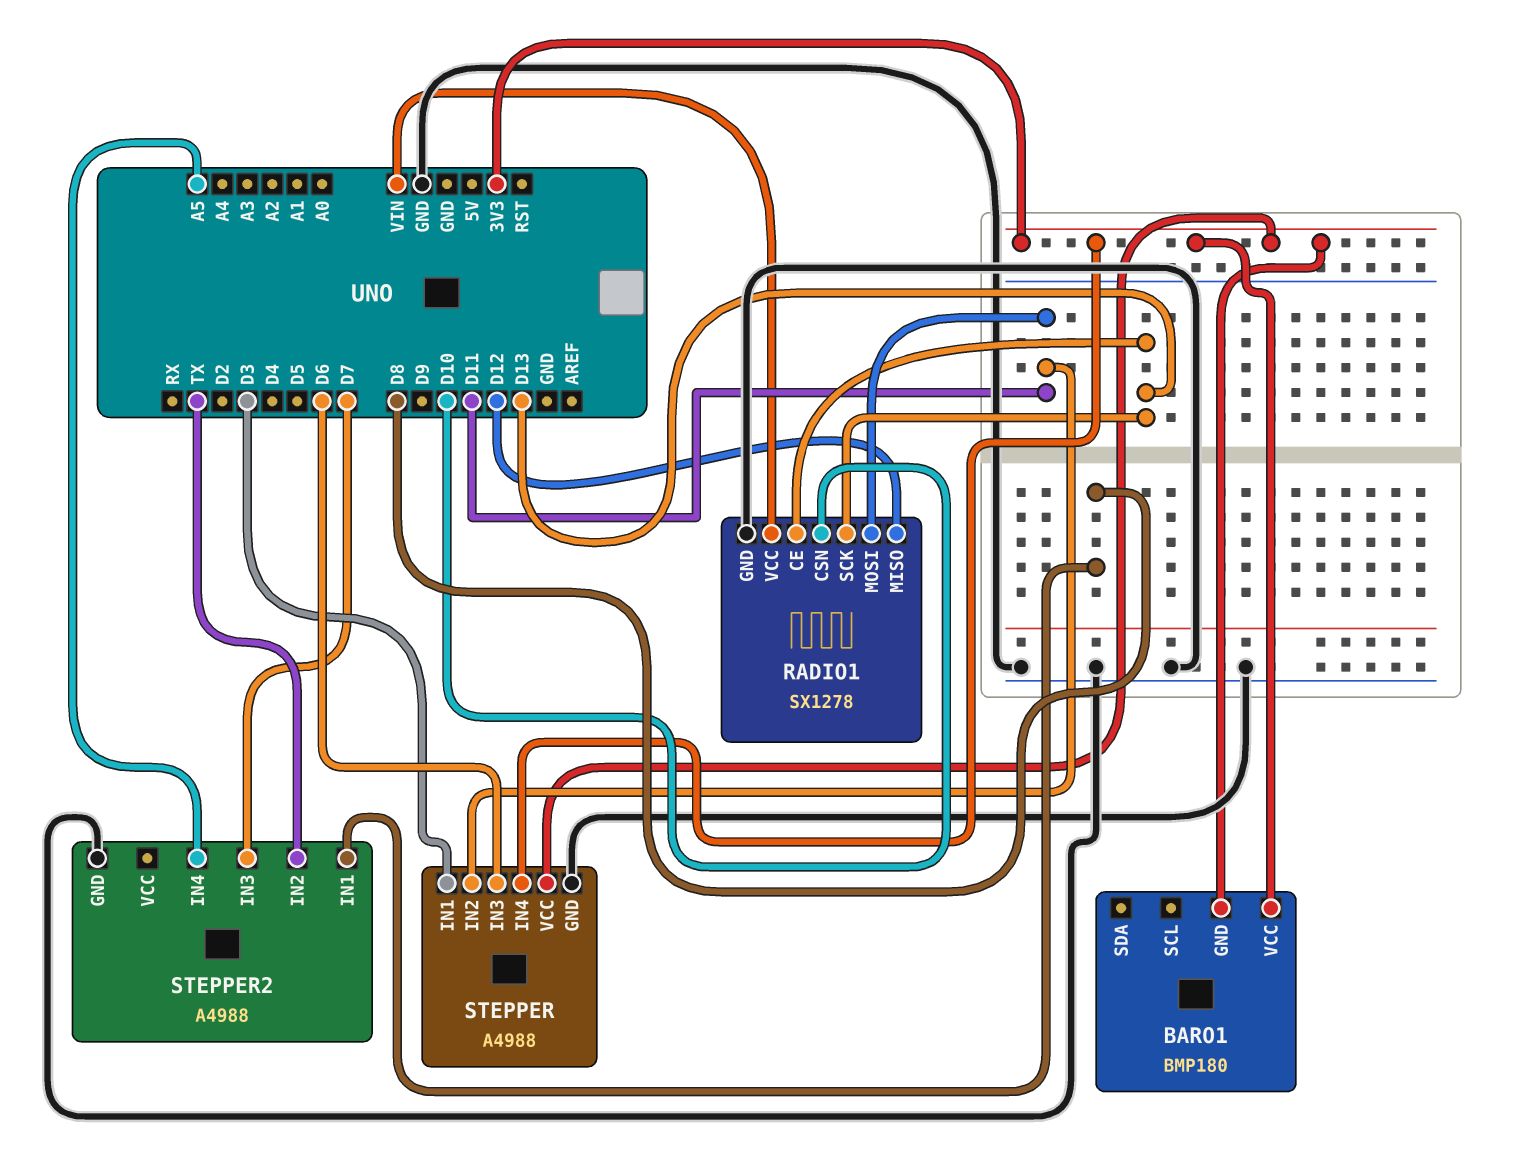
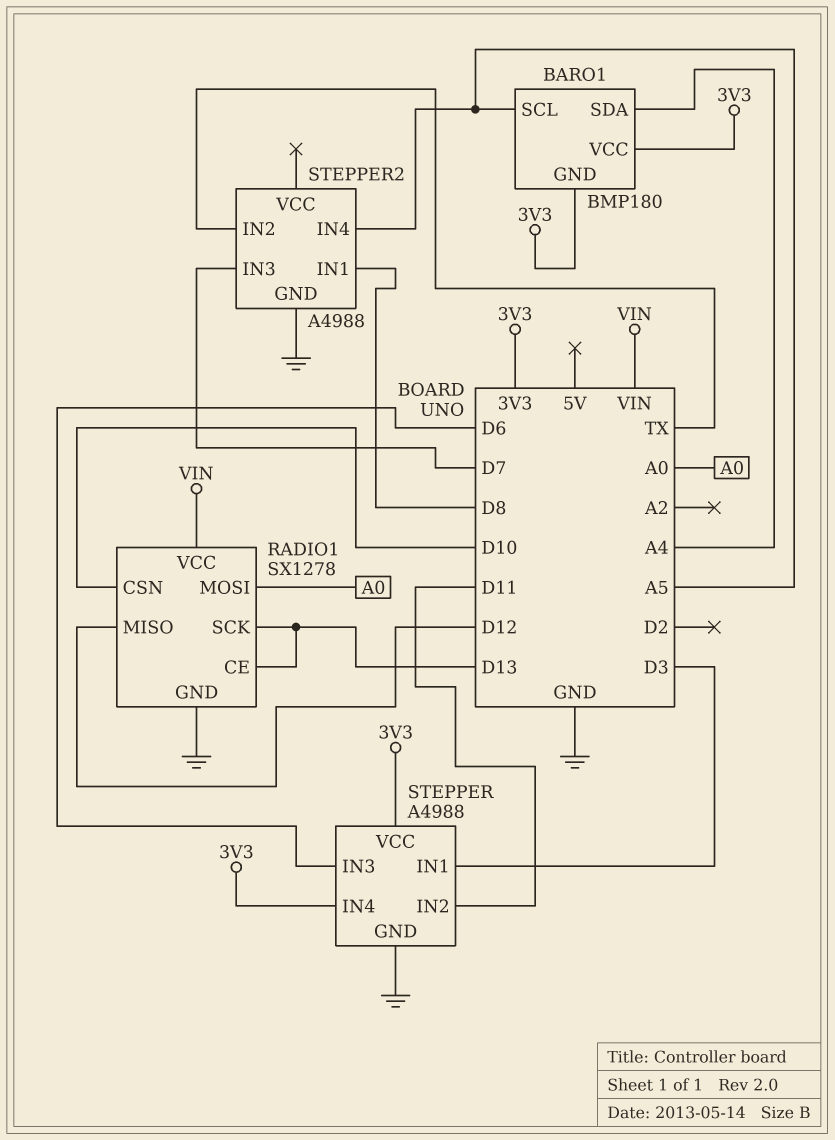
BARO1 pin SCL: none -> A5
BARO1 pin SDA: none -> A4
RADIO1 pin MOSI: D11 -> A0

